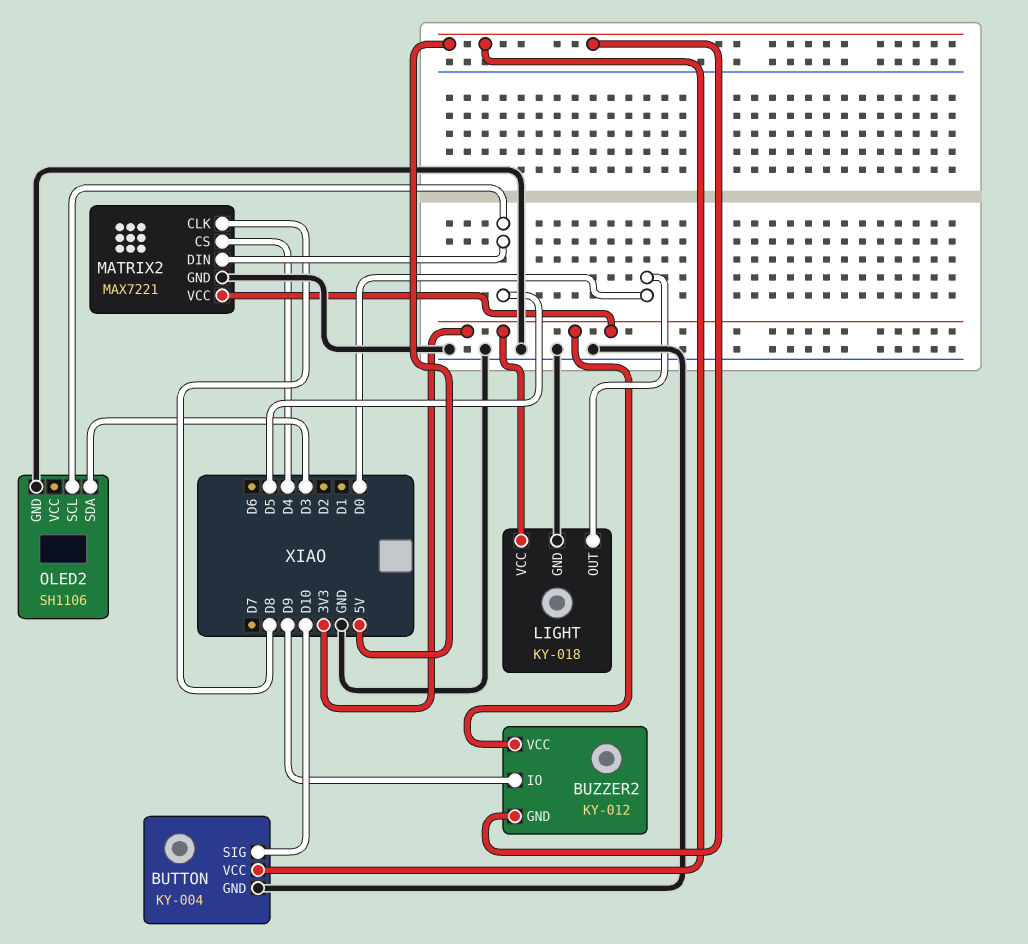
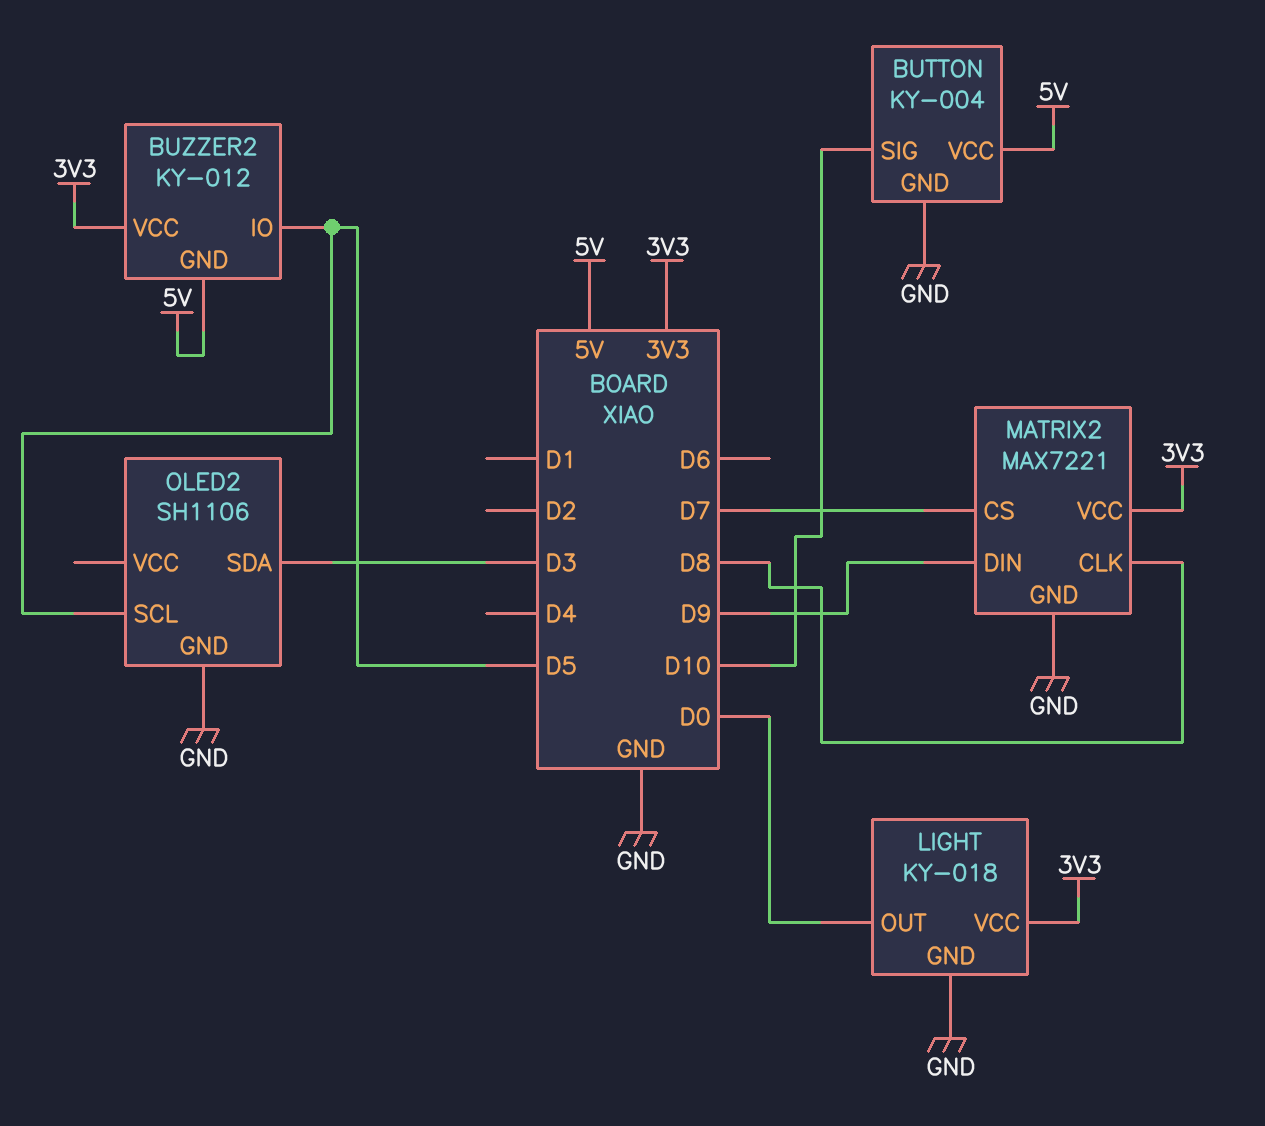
BUZZER2 pin IO: D9 -> D5
MATRIX2 pin CS: D4 -> D7
MATRIX2 pin DIN: D5 -> D9

